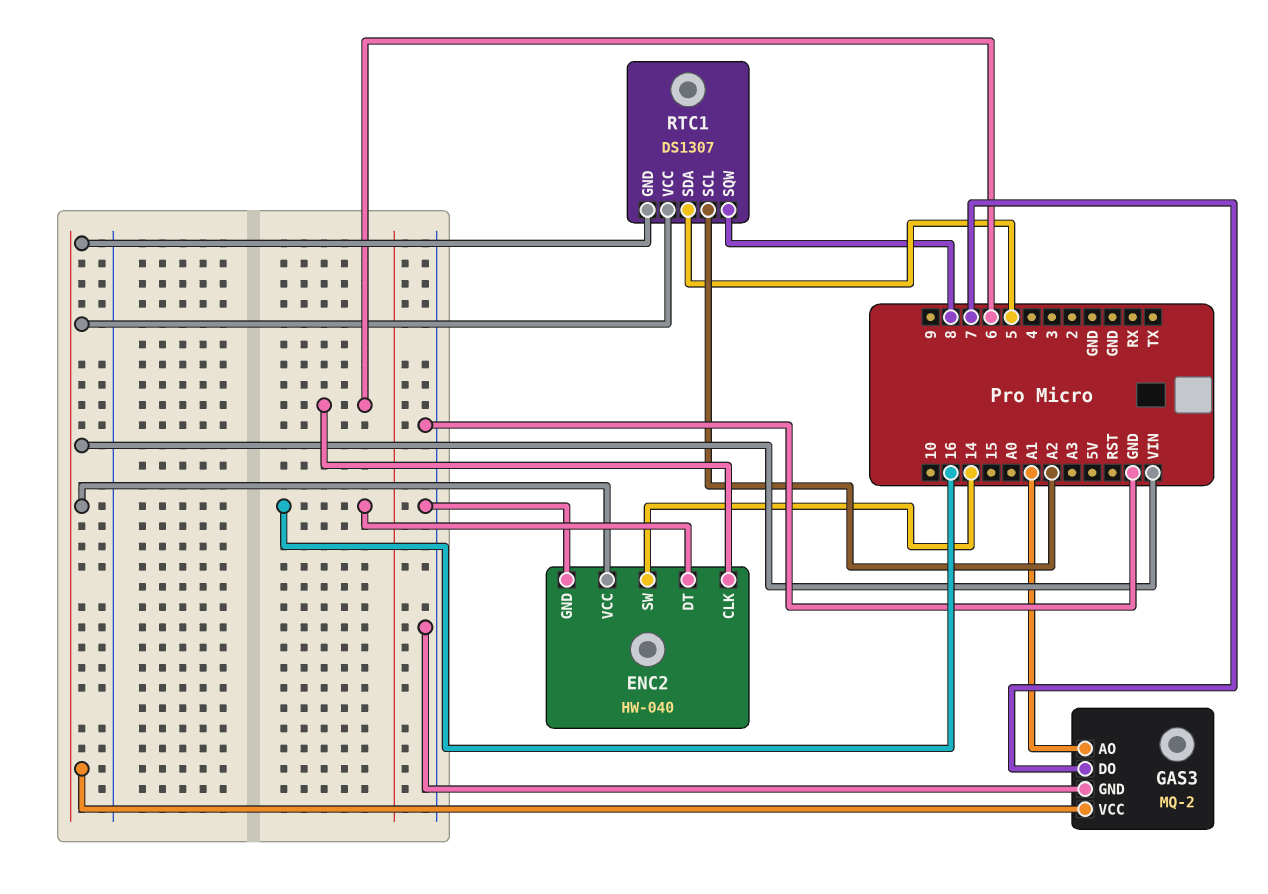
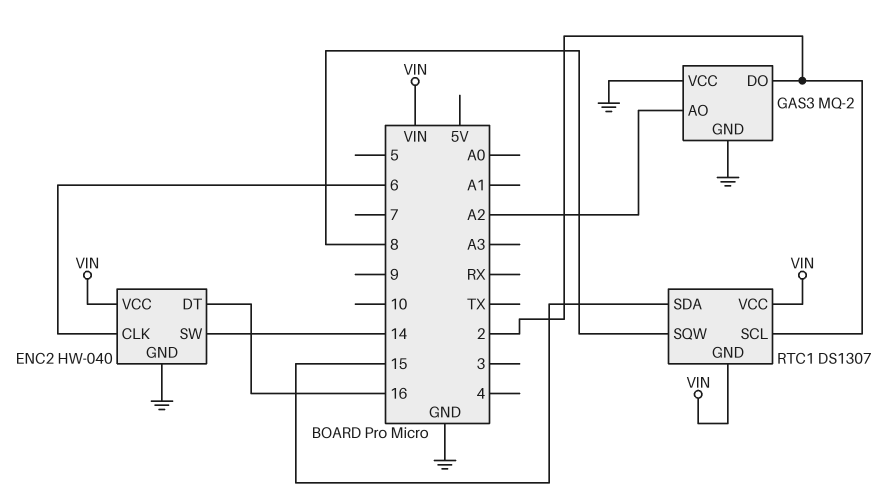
GAS3 pin AO: A1 -> A2
GAS3 pin DO: 7 -> 2
GAS3 pin VCC: VIN -> GND
RTC1 pin SCL: A2 -> 2
RTC1 pin SDA: 5 -> 15

